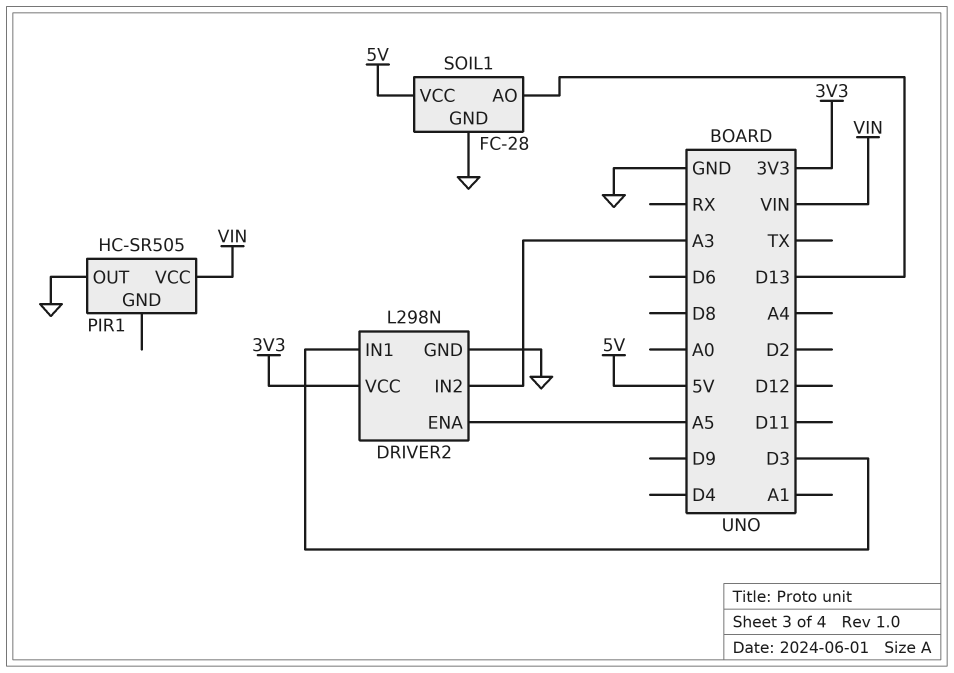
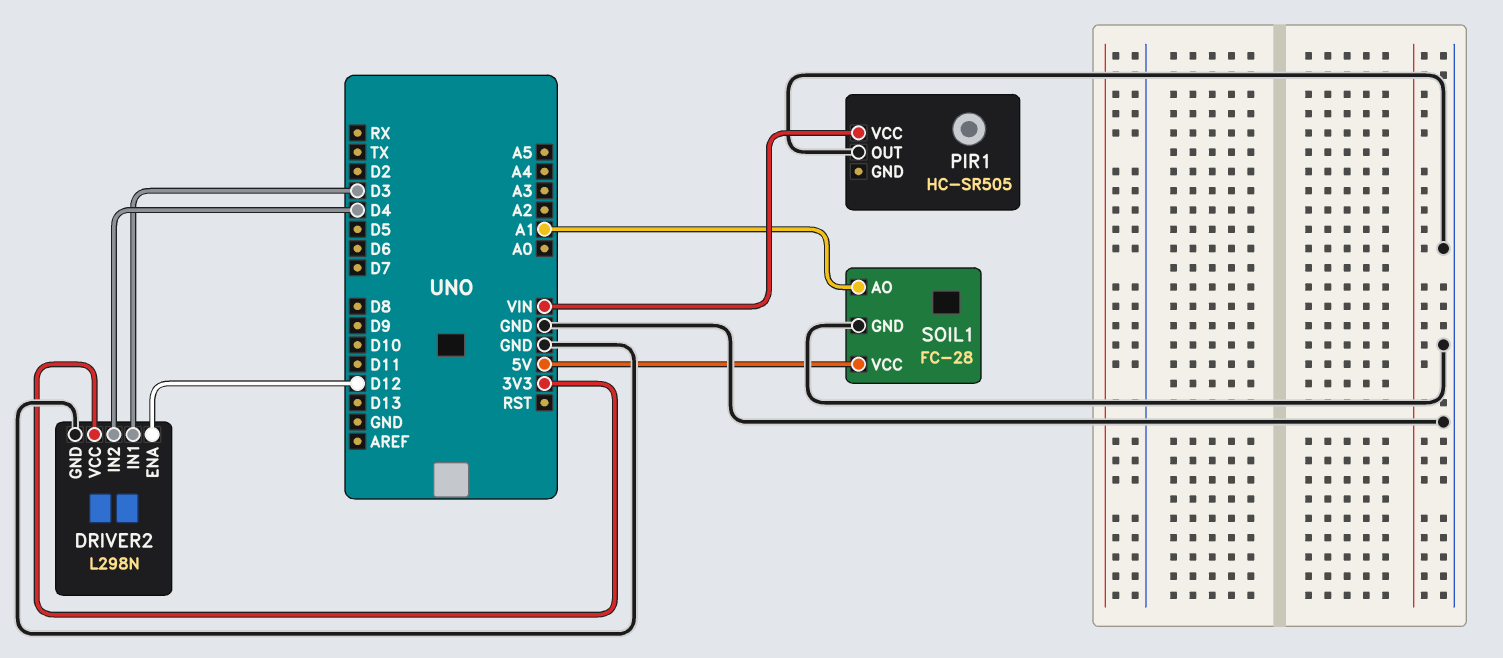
DRIVER2 pin ENA: A5 -> D12
DRIVER2 pin IN2: A3 -> D4
SOIL1 pin AO: D13 -> A1

